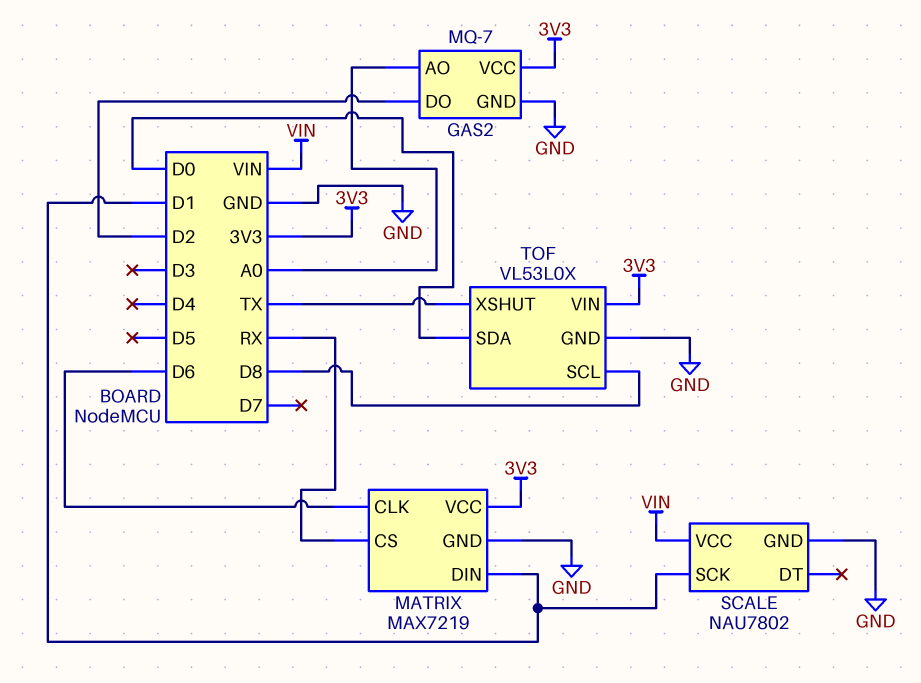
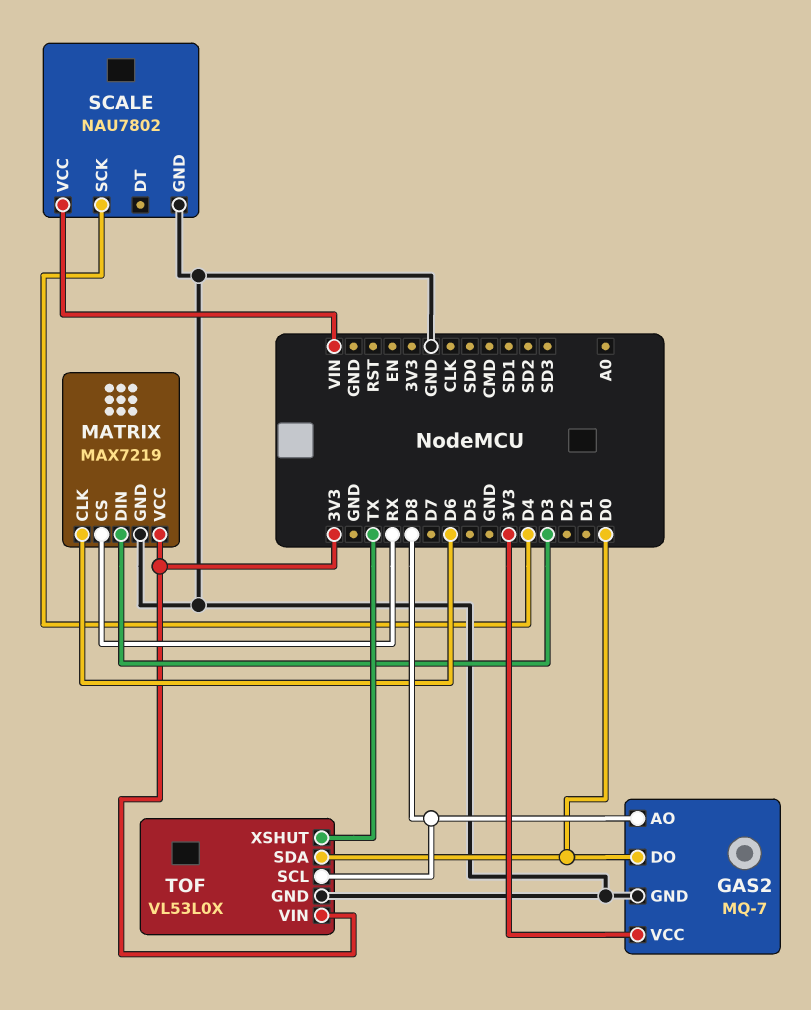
GAS2 pin AO: A0 -> D8
GAS2 pin DO: D2 -> D0
MATRIX pin DIN: D1 -> D3
SCALE pin SCK: D1 -> D4

